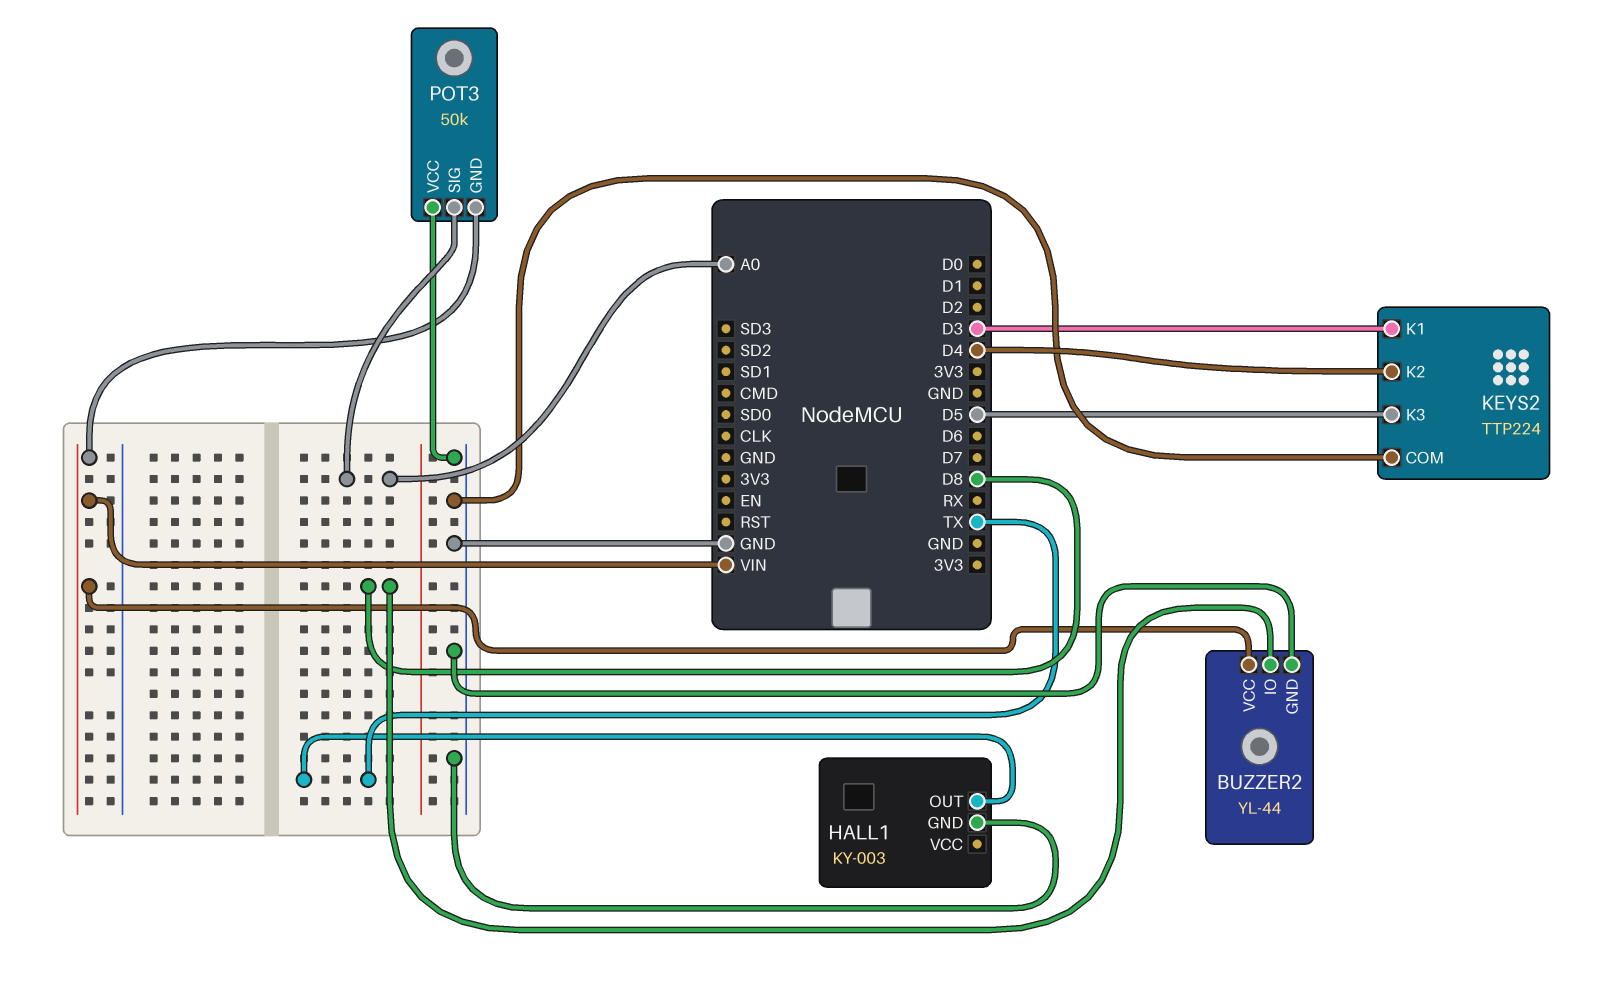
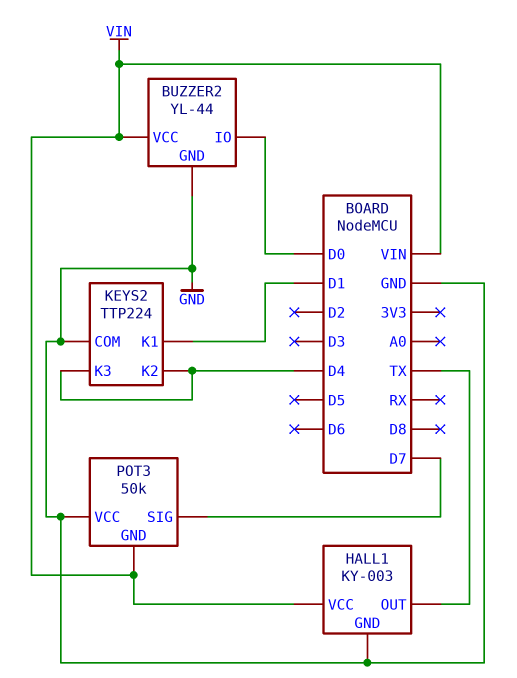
BUZZER2 pin IO: D8 -> D0
HALL1 pin VCC: none -> VIN
KEYS2 pin K1: D3 -> D1
KEYS2 pin K3: D5 -> D4
POT3 pin SIG: A0 -> D7

